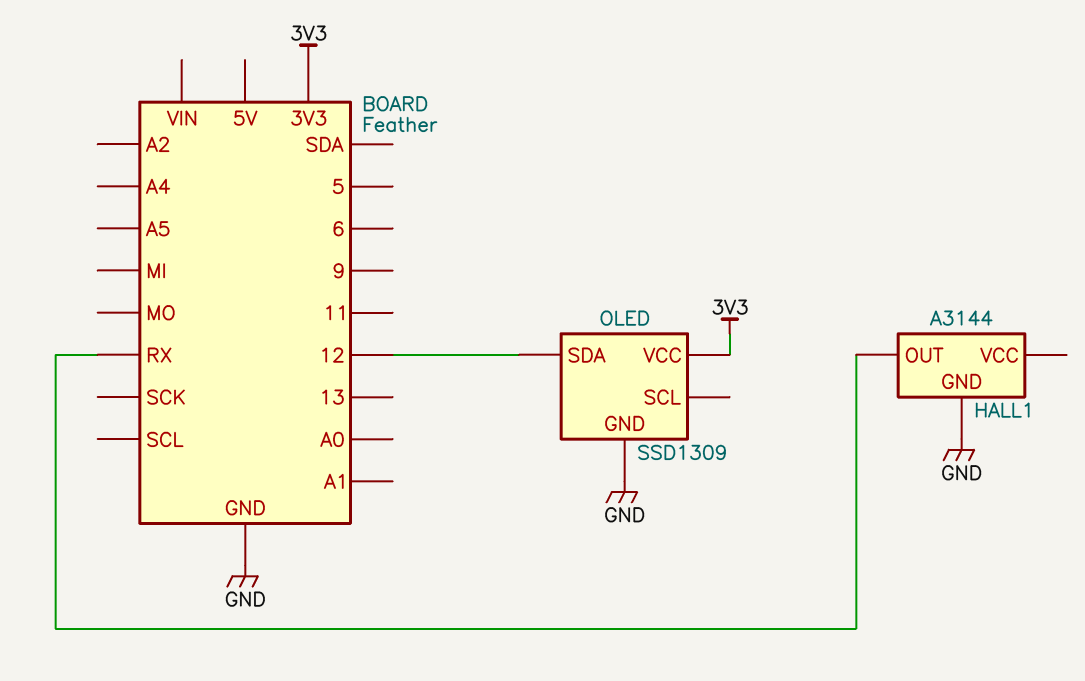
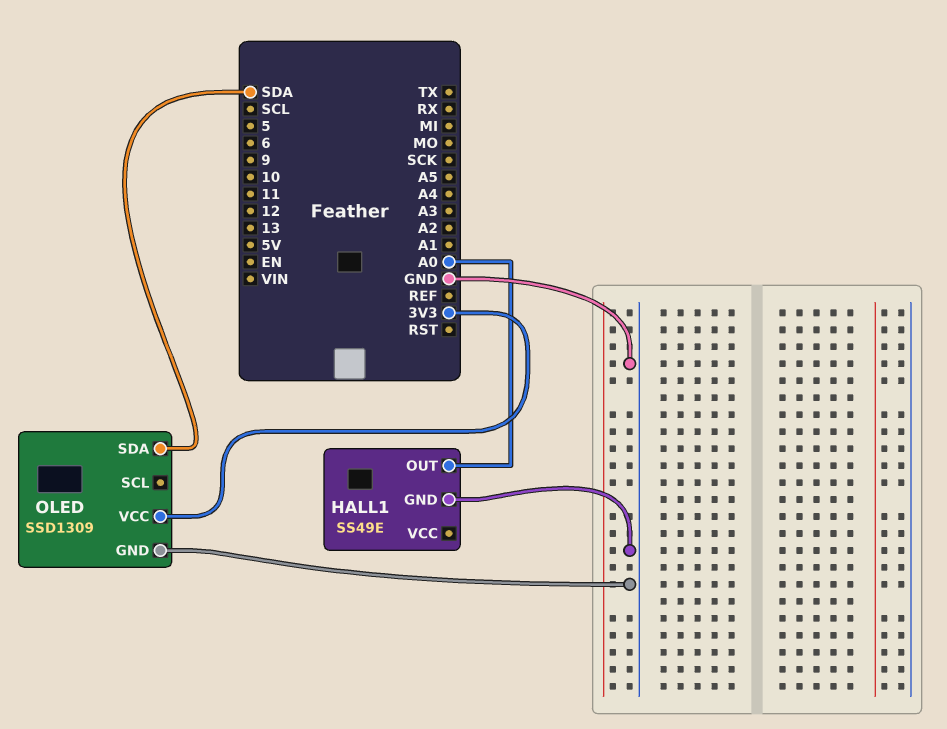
HALL1: A3144 -> SS49E
HALL1 pin OUT: RX -> A0
OLED pin SDA: 12 -> SDA

